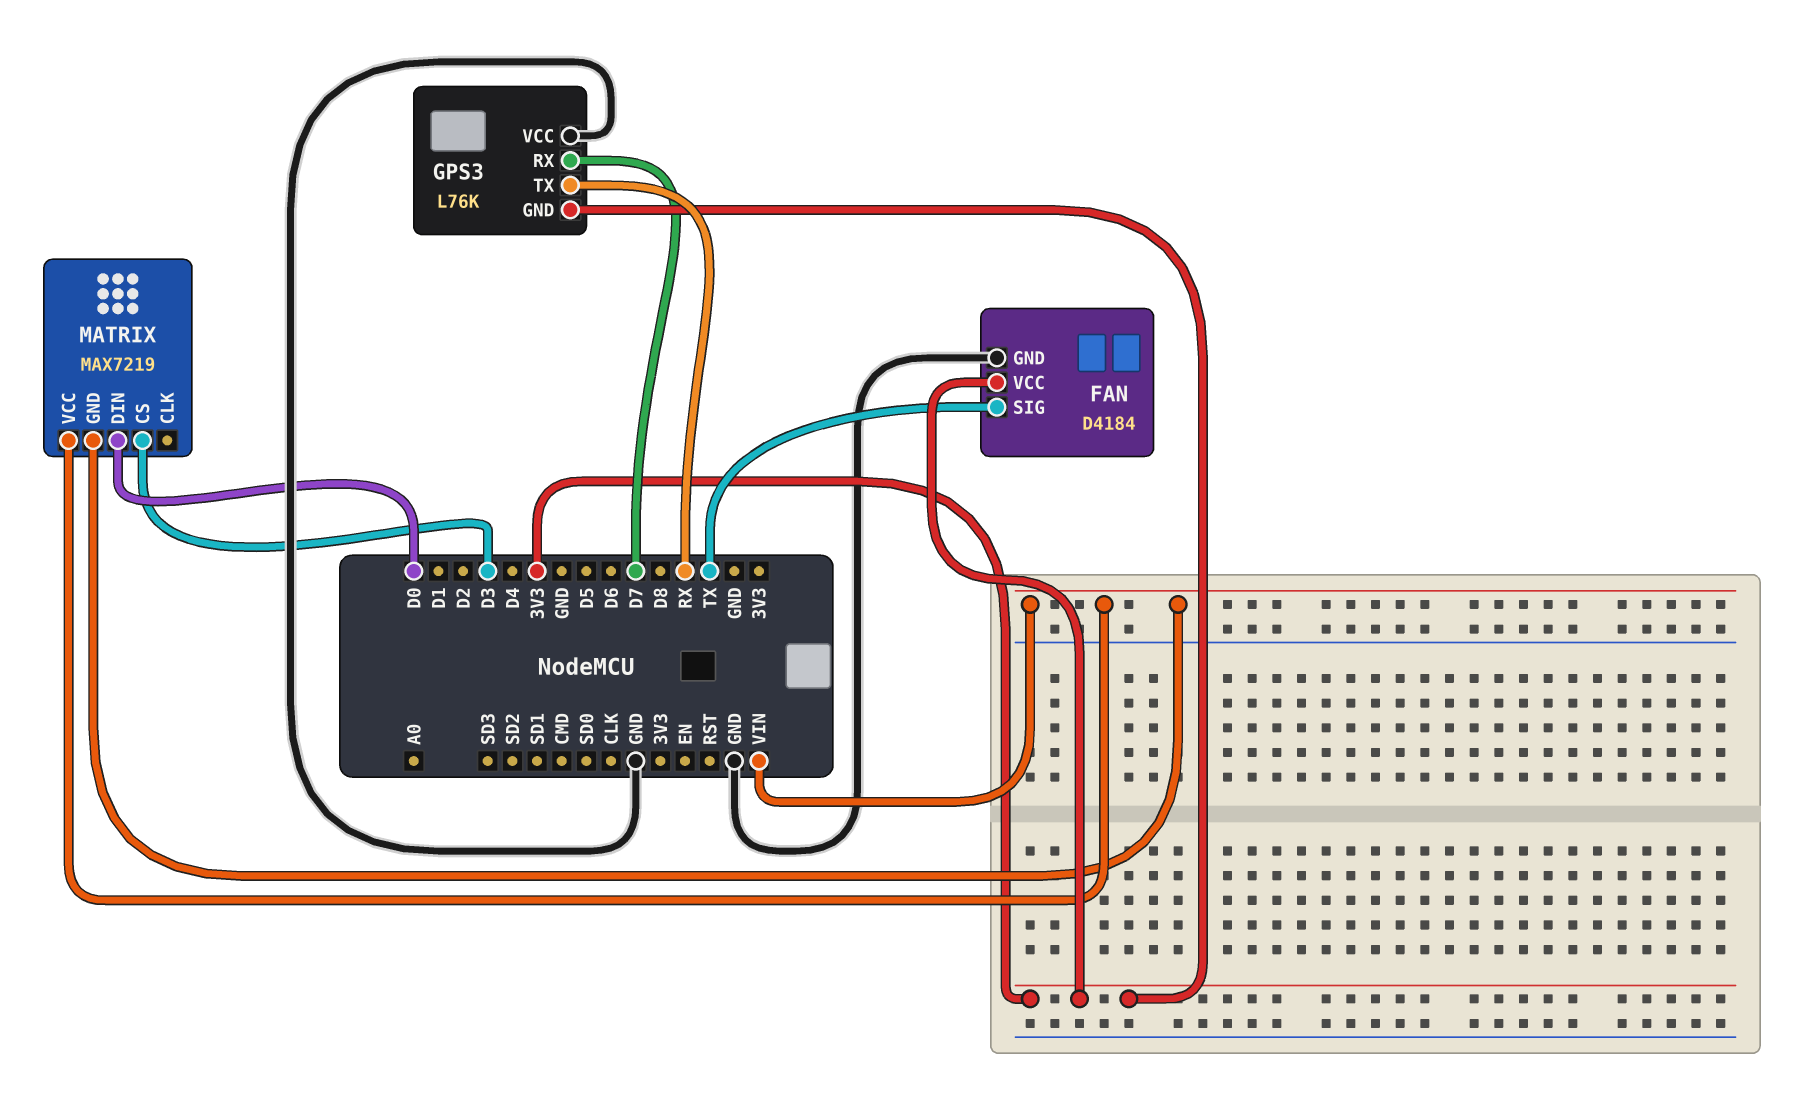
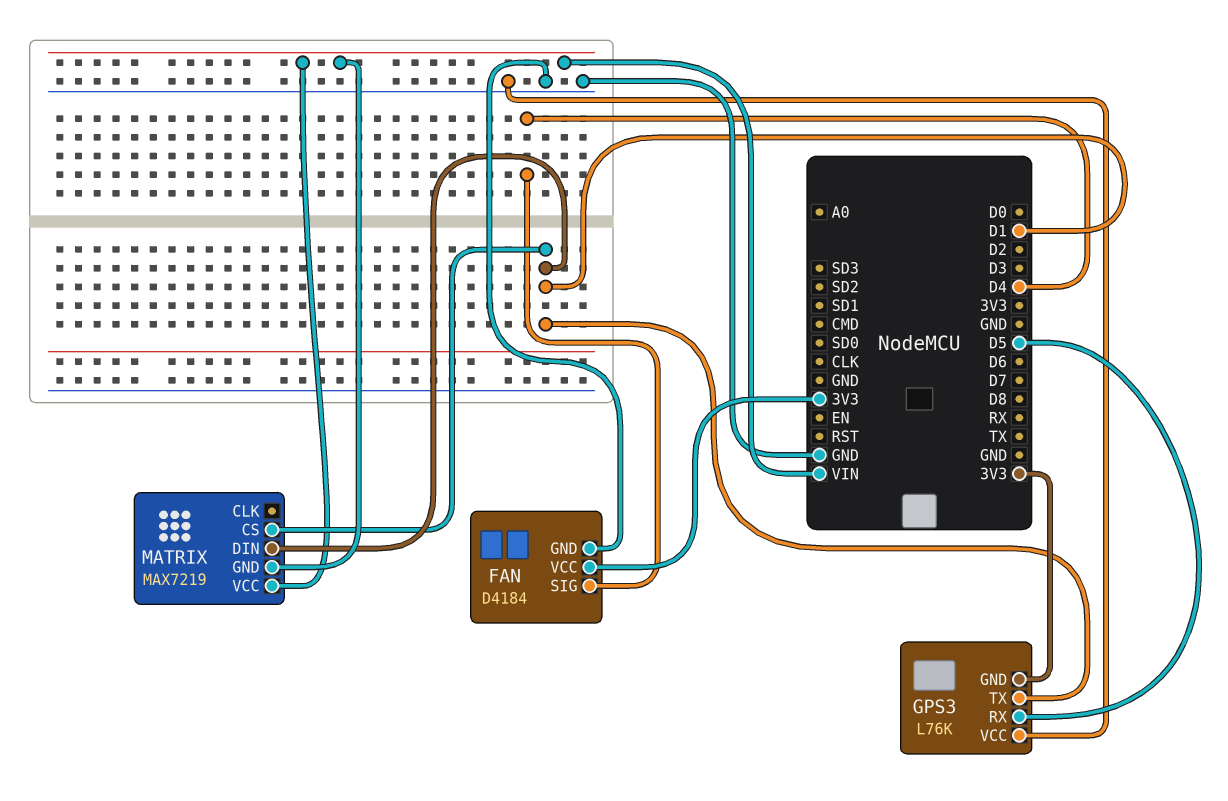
FAN pin SIG: TX -> D4
GPS3 pin RX: D7 -> D5
GPS3 pin TX: RX -> D1
MATRIX pin CS: D3 -> D1
MATRIX pin DIN: D0 -> D1

